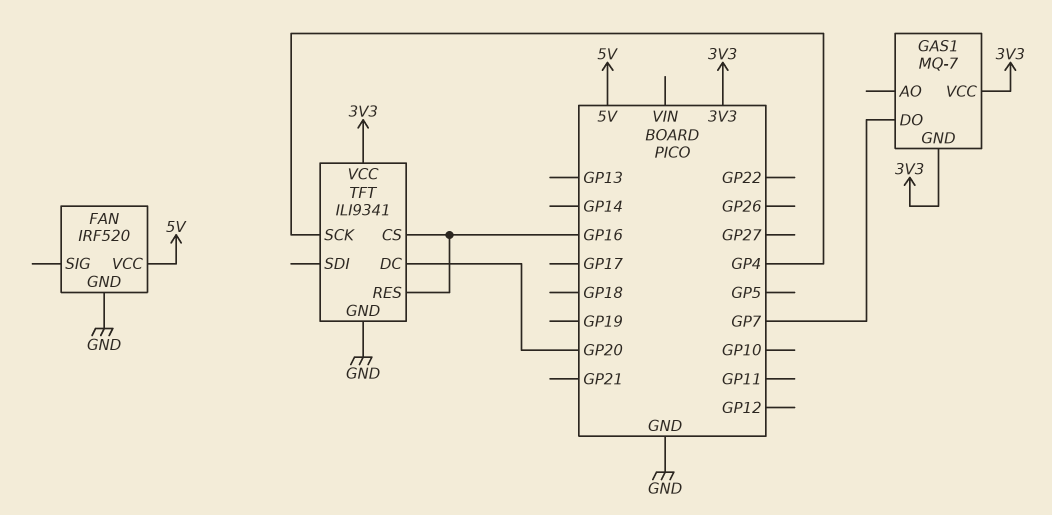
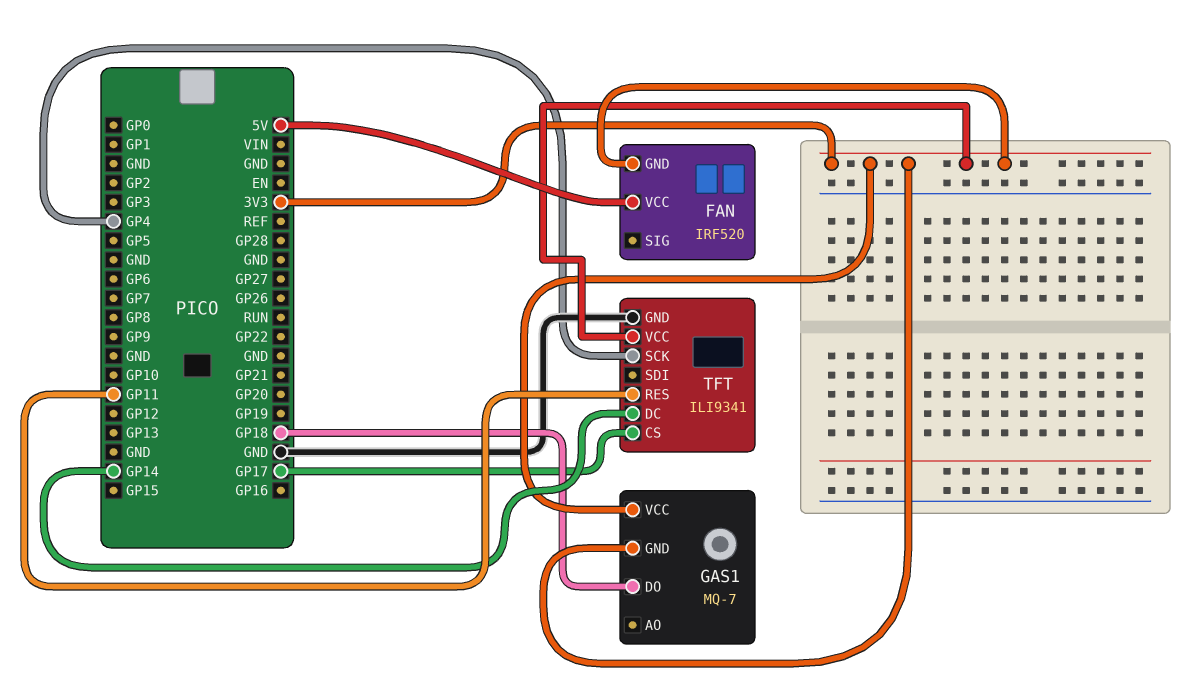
FAN pin GND: GND -> 3V3
GAS1 pin DO: GP7 -> GP18
TFT pin CS: GP16 -> GP17
TFT pin DC: GP20 -> GP14
TFT pin RES: GP16 -> GP11

